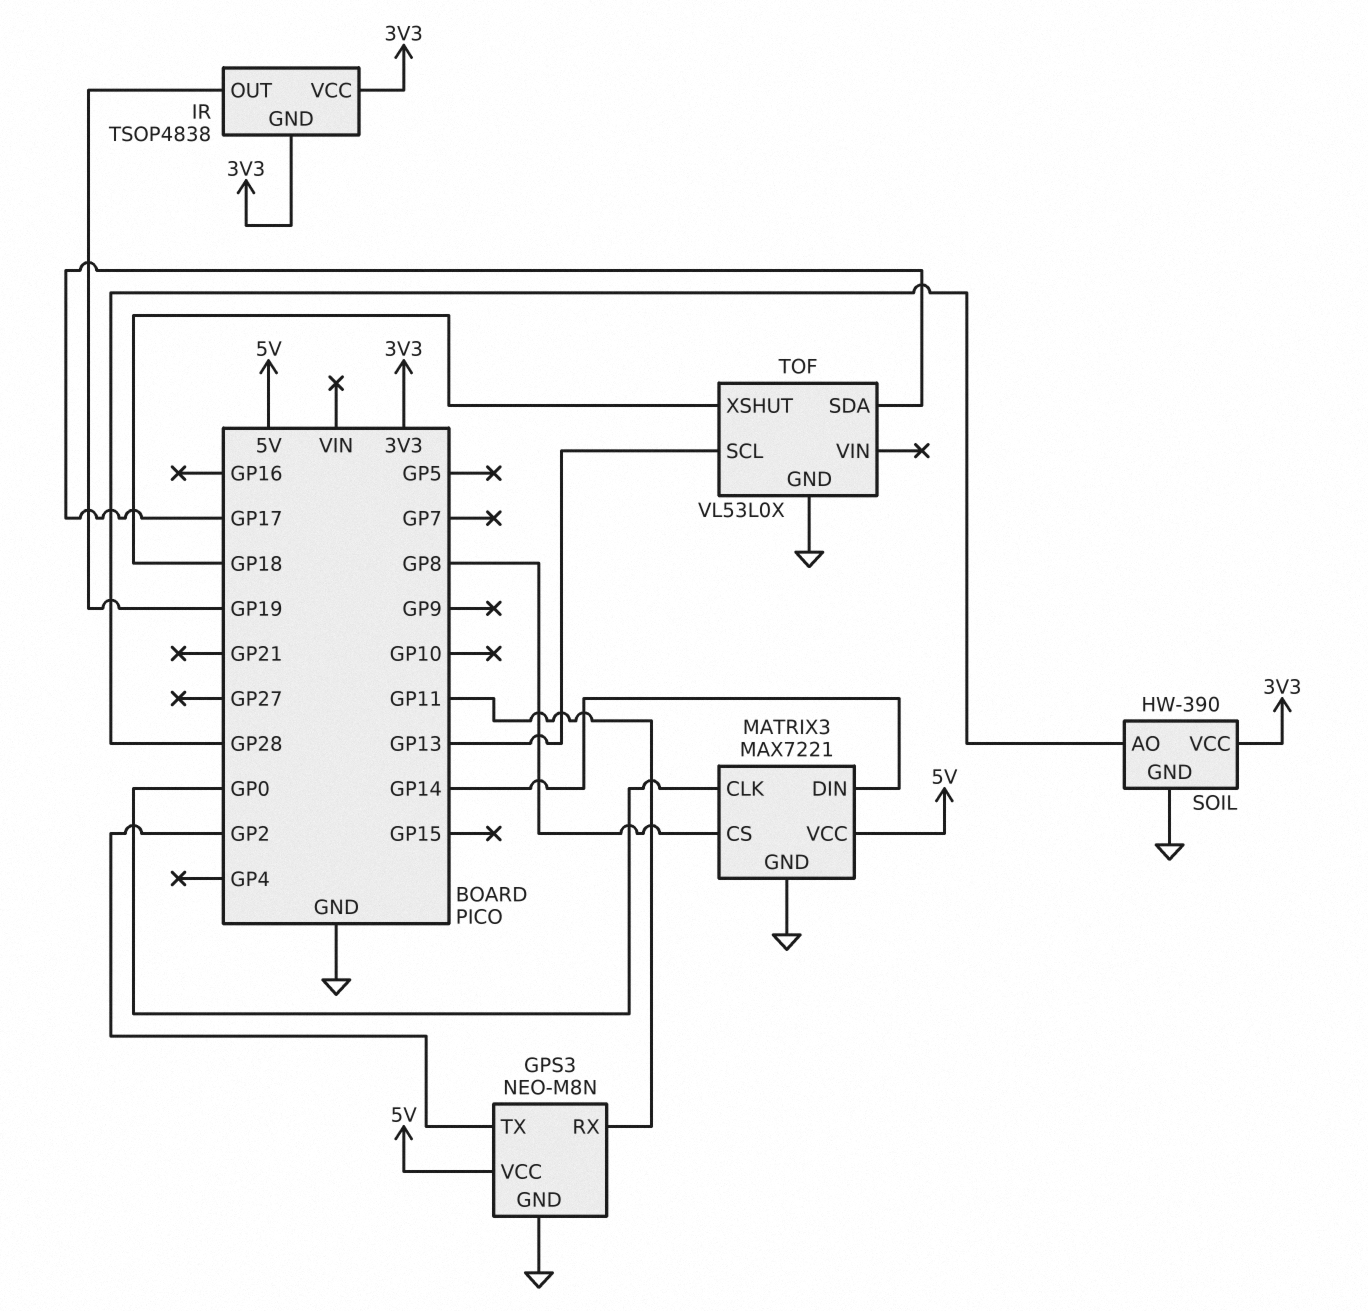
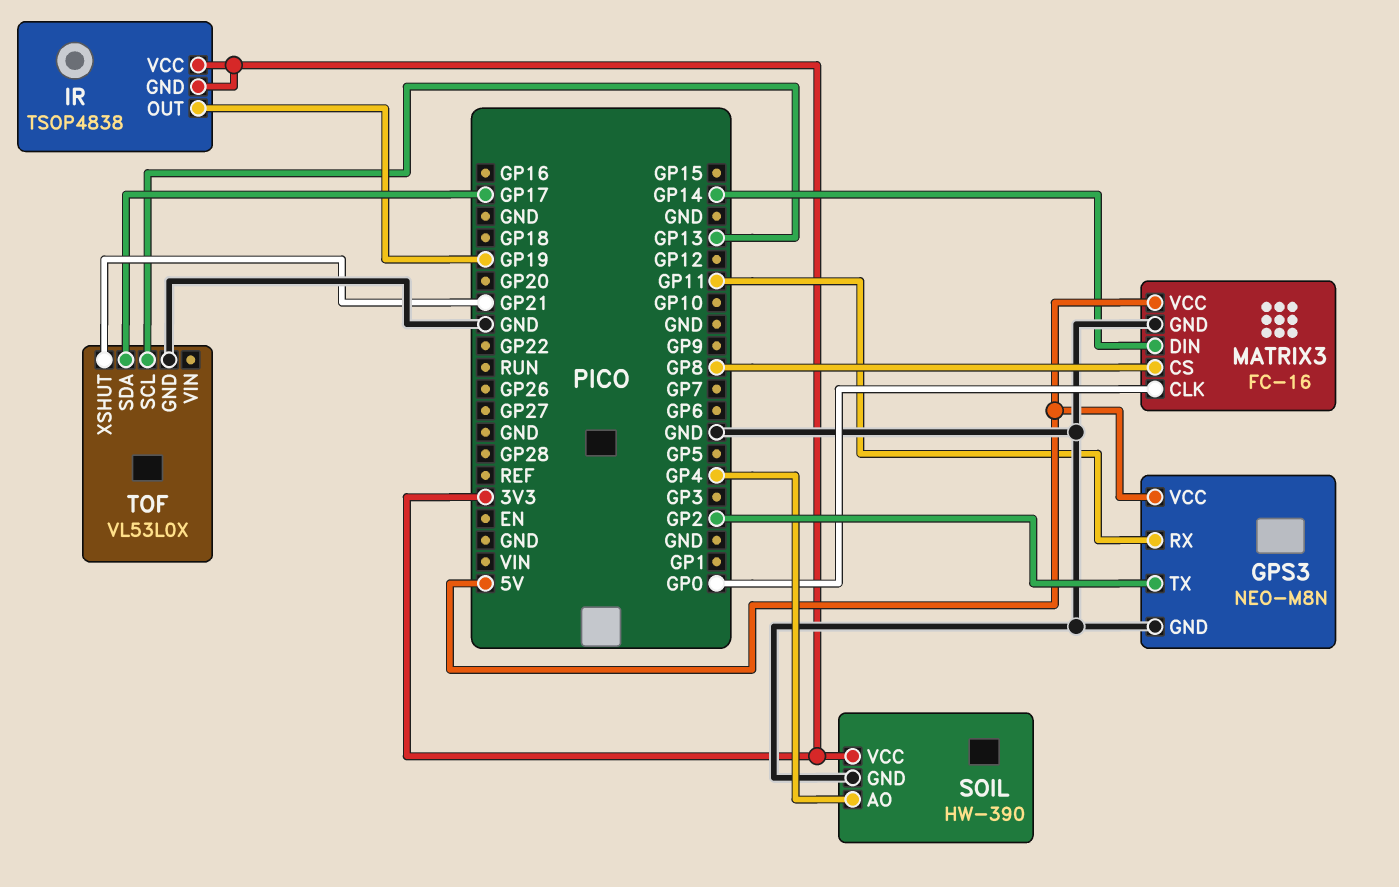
MATRIX3: MAX7221 -> FC-16
SOIL pin AO: GP28 -> GP4
TOF pin XSHUT: GP18 -> GP21

